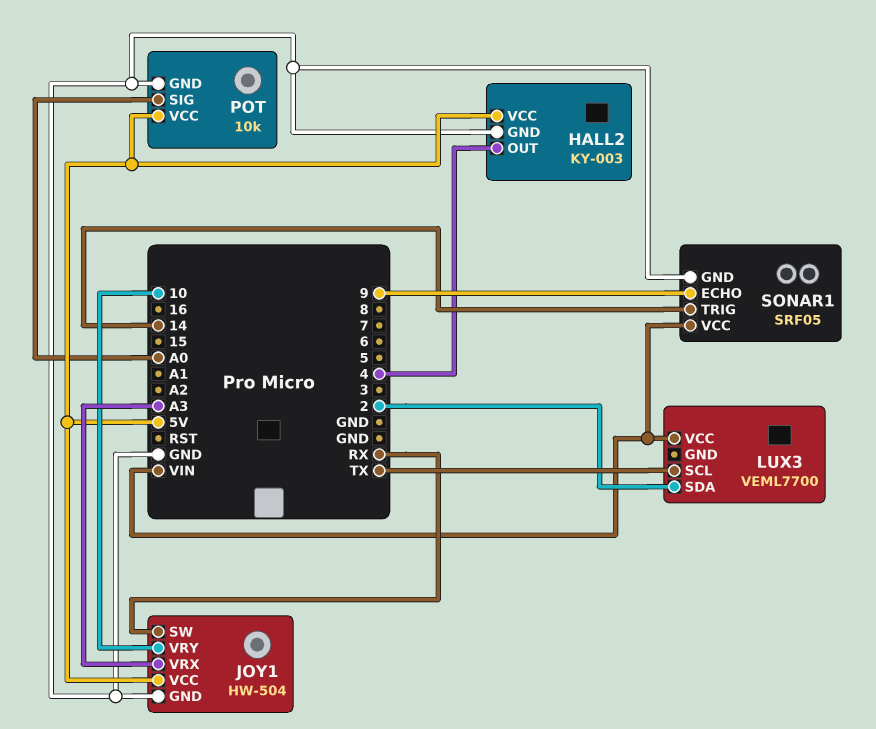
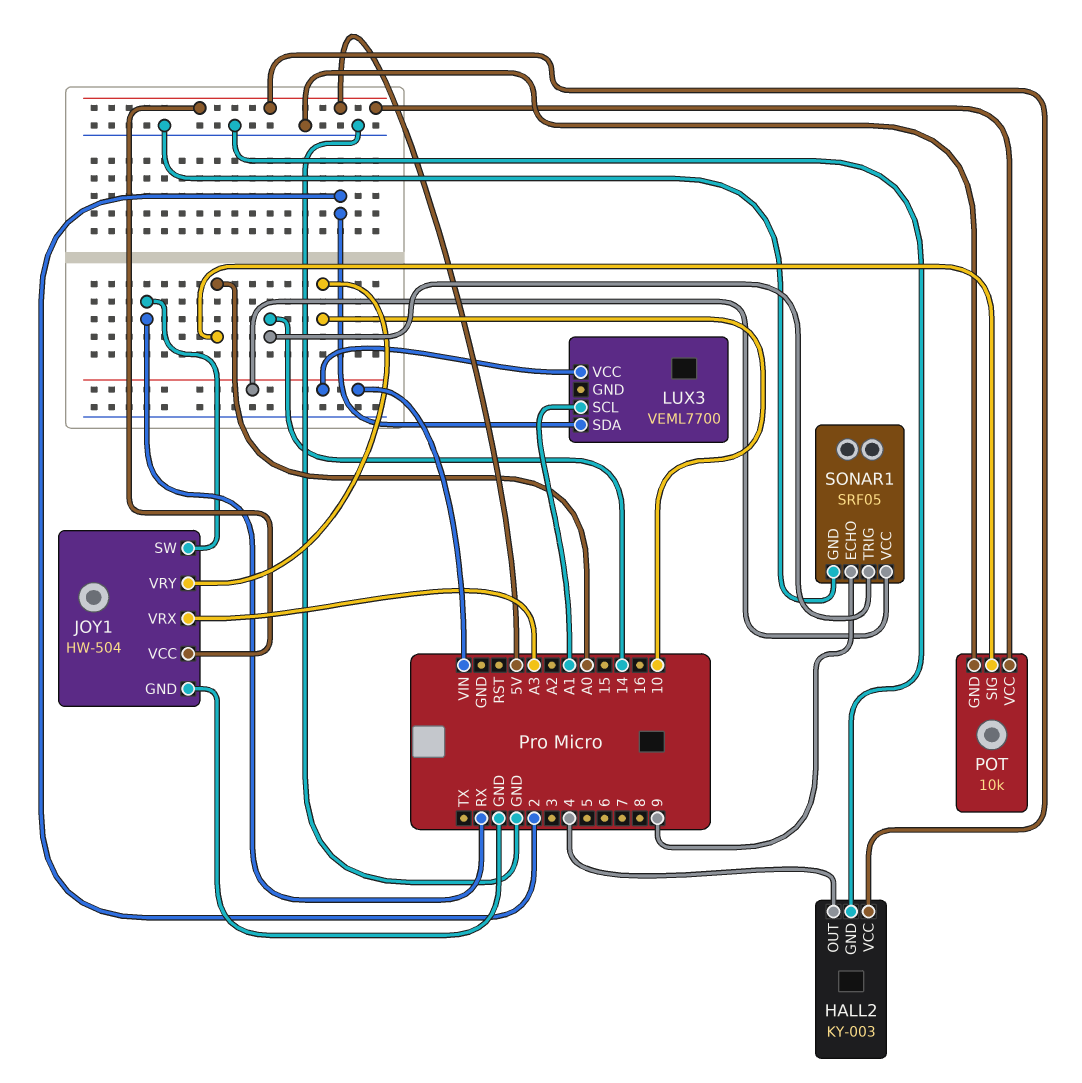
LUX3 pin SCL: TX -> A1

